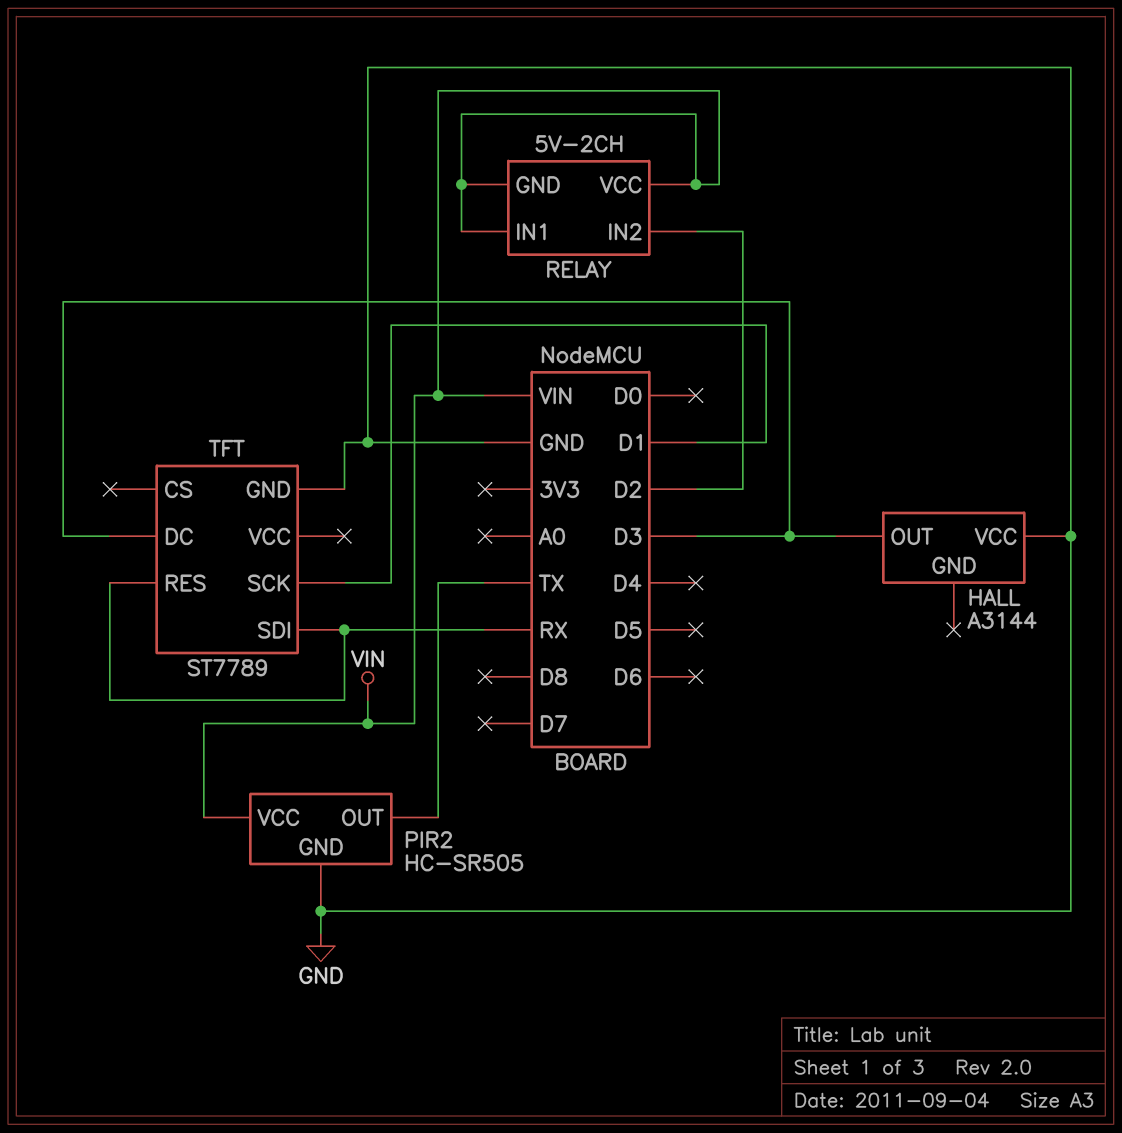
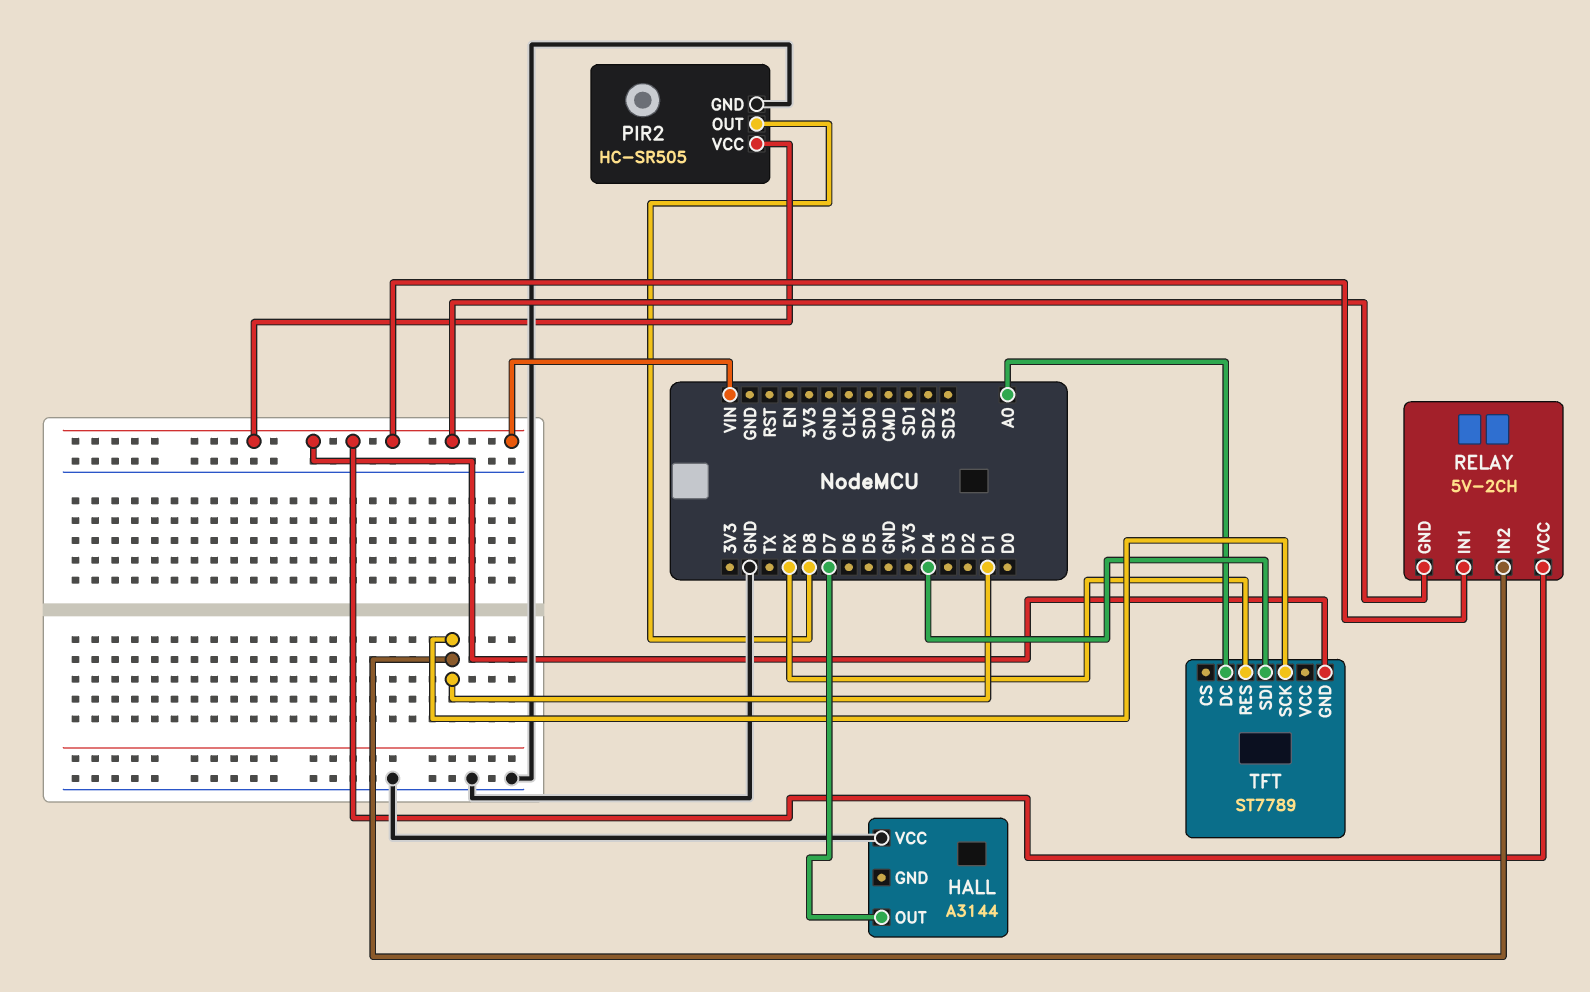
HALL pin OUT: D3 -> D7
PIR2 pin OUT: TX -> D8
RELAY pin IN2: D2 -> D1
TFT pin DC: D3 -> A0
TFT pin GND: GND -> VIN
TFT pin SDI: RX -> D4

